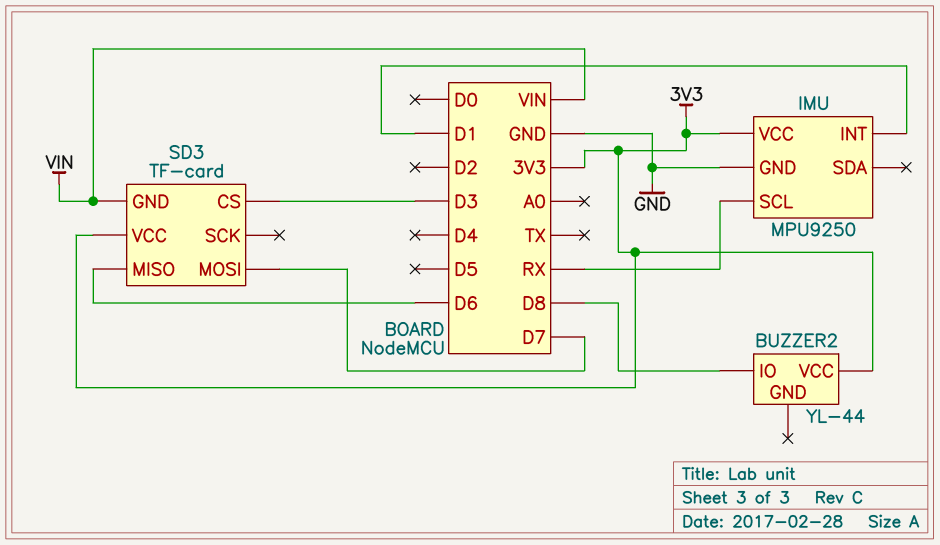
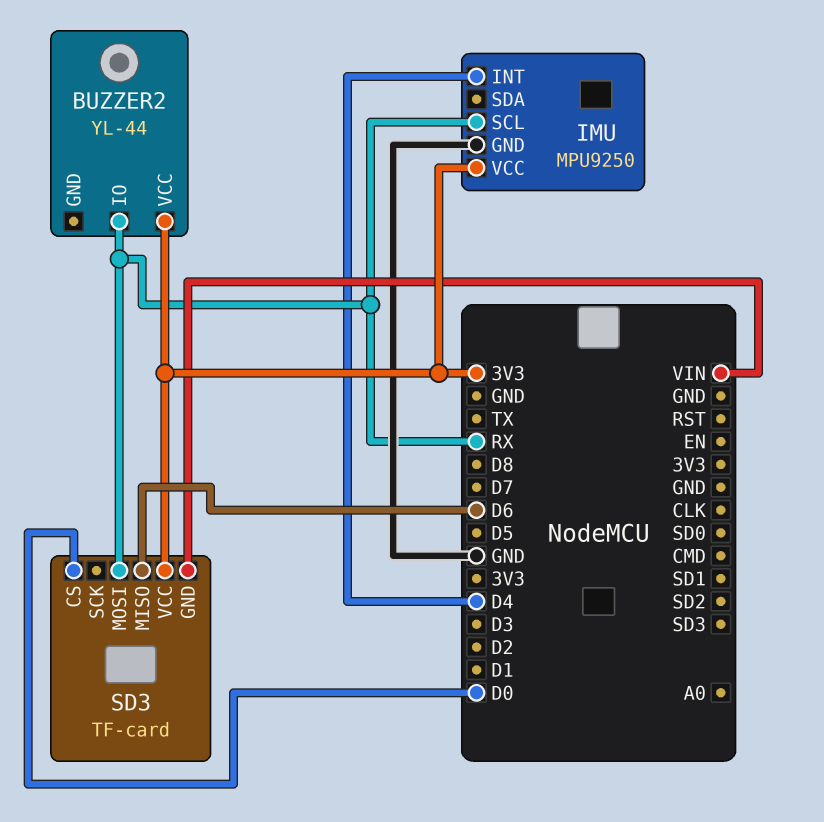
BUZZER2 pin IO: D8 -> RX
IMU pin INT: D1 -> D4
SD3 pin CS: D3 -> D0
SD3 pin MOSI: D7 -> RX

